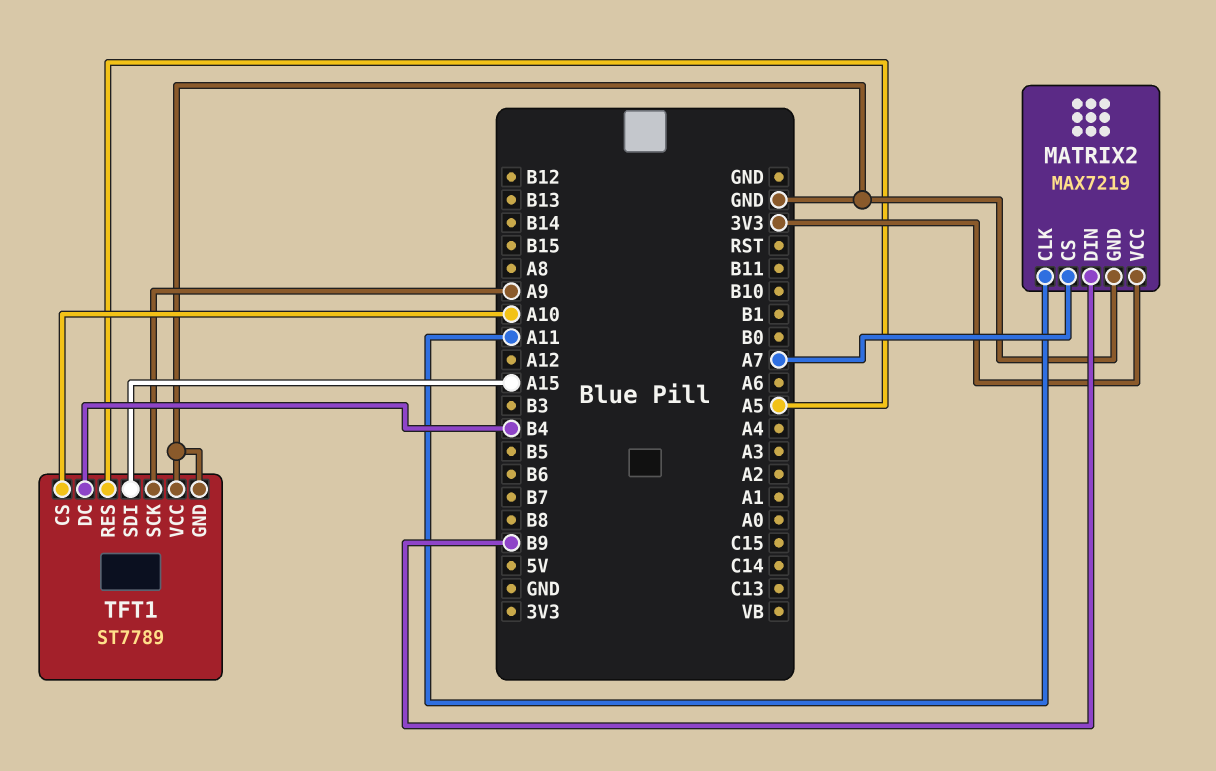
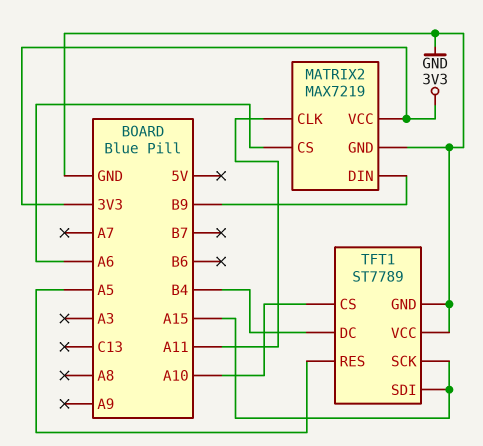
MATRIX2 pin CS: A7 -> A6
TFT1 pin SCK: A9 -> A15

